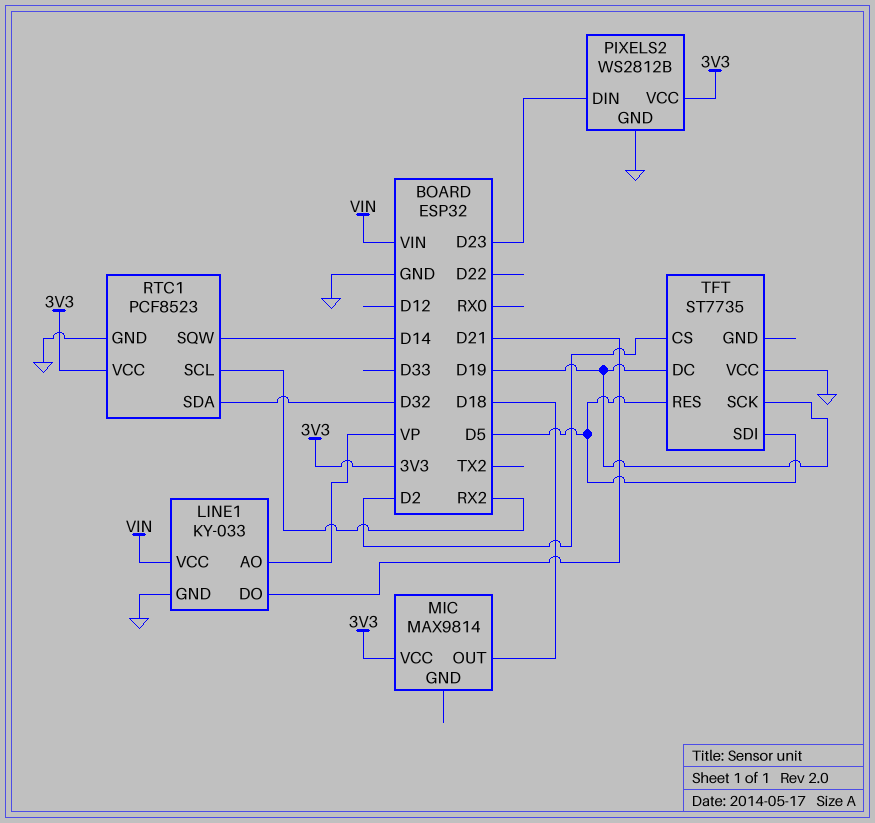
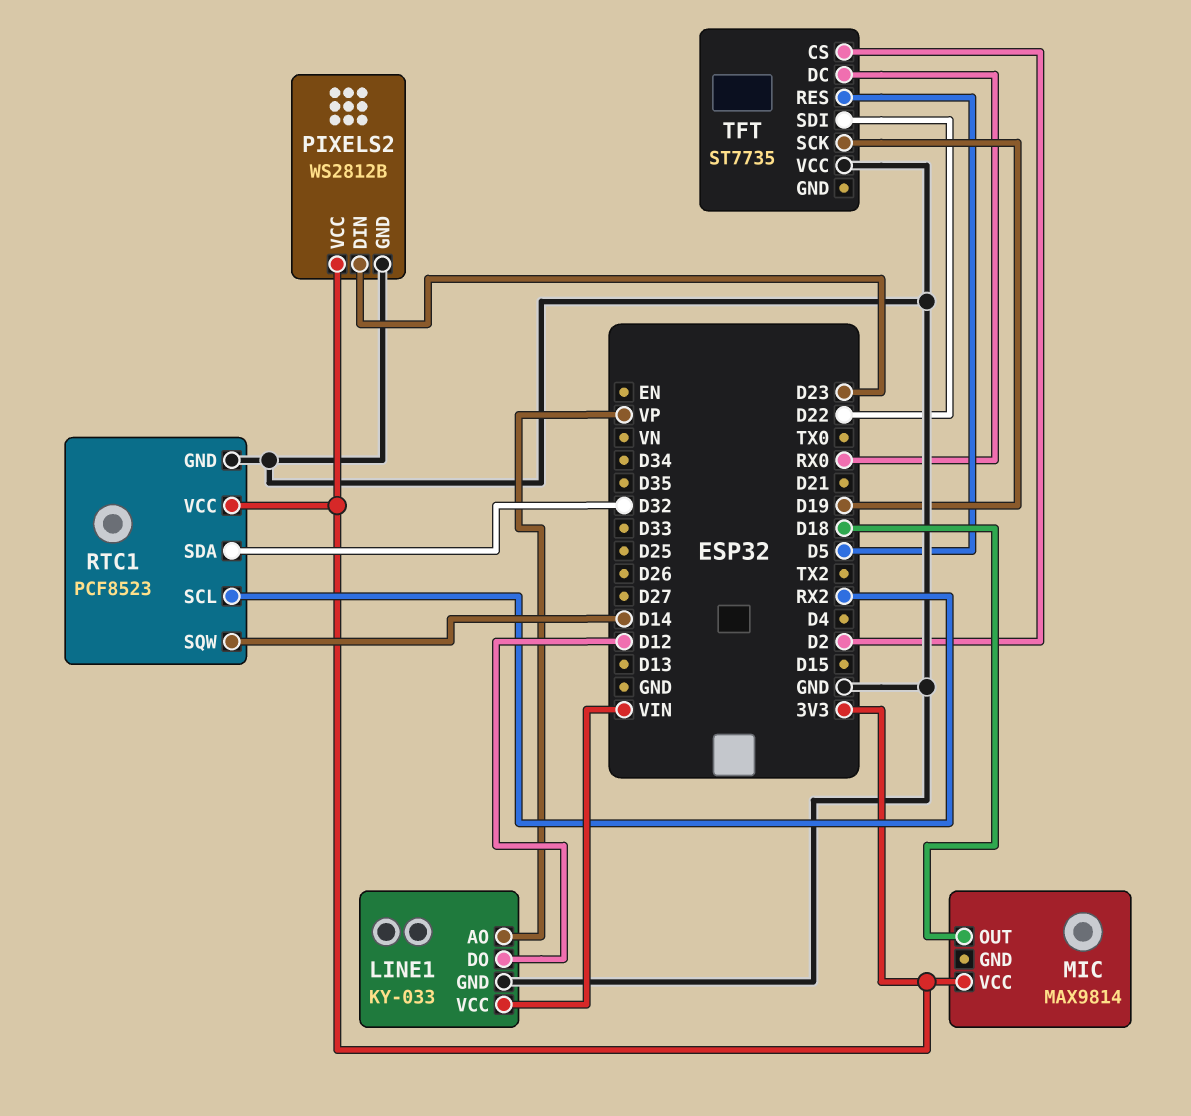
LINE1 pin DO: D21 -> D12
TFT pin DC: D19 -> RX0
TFT pin SDI: D5 -> D22

